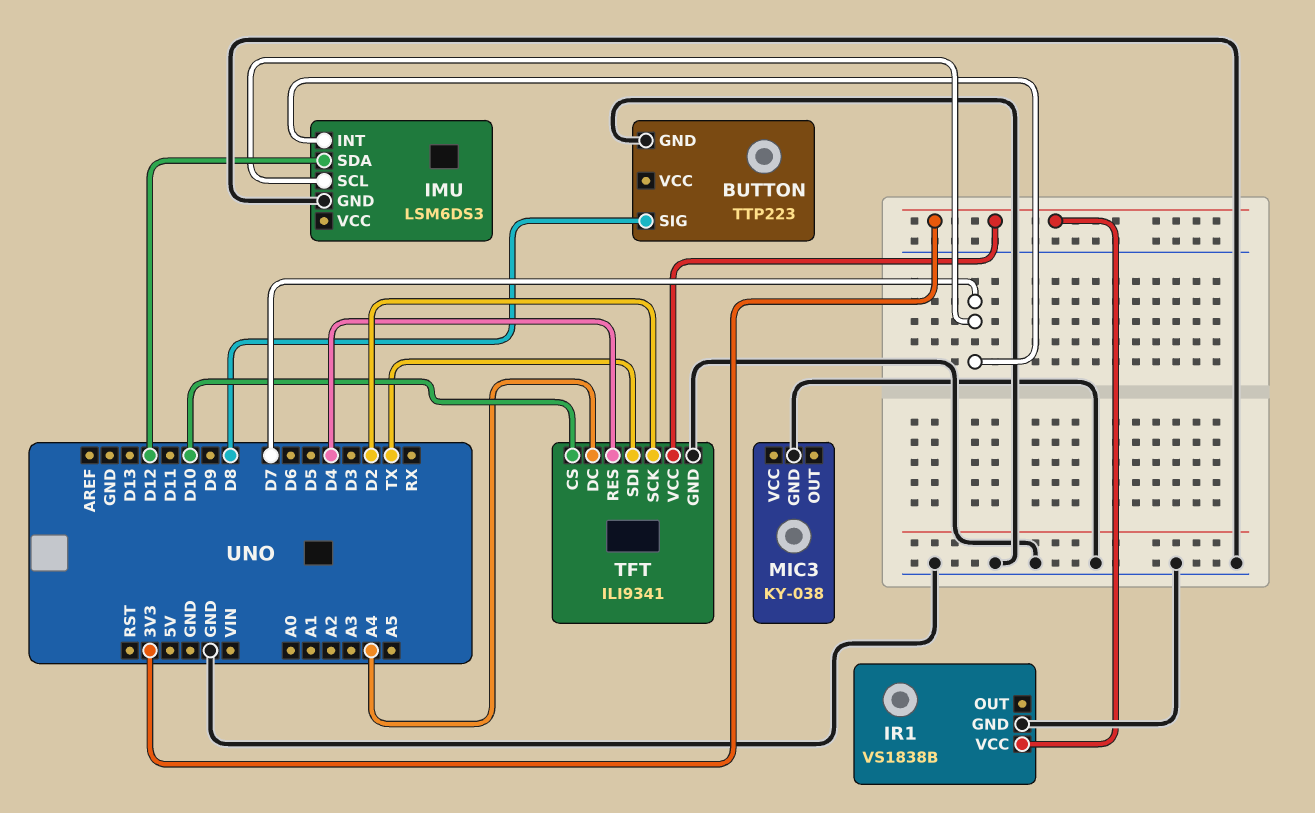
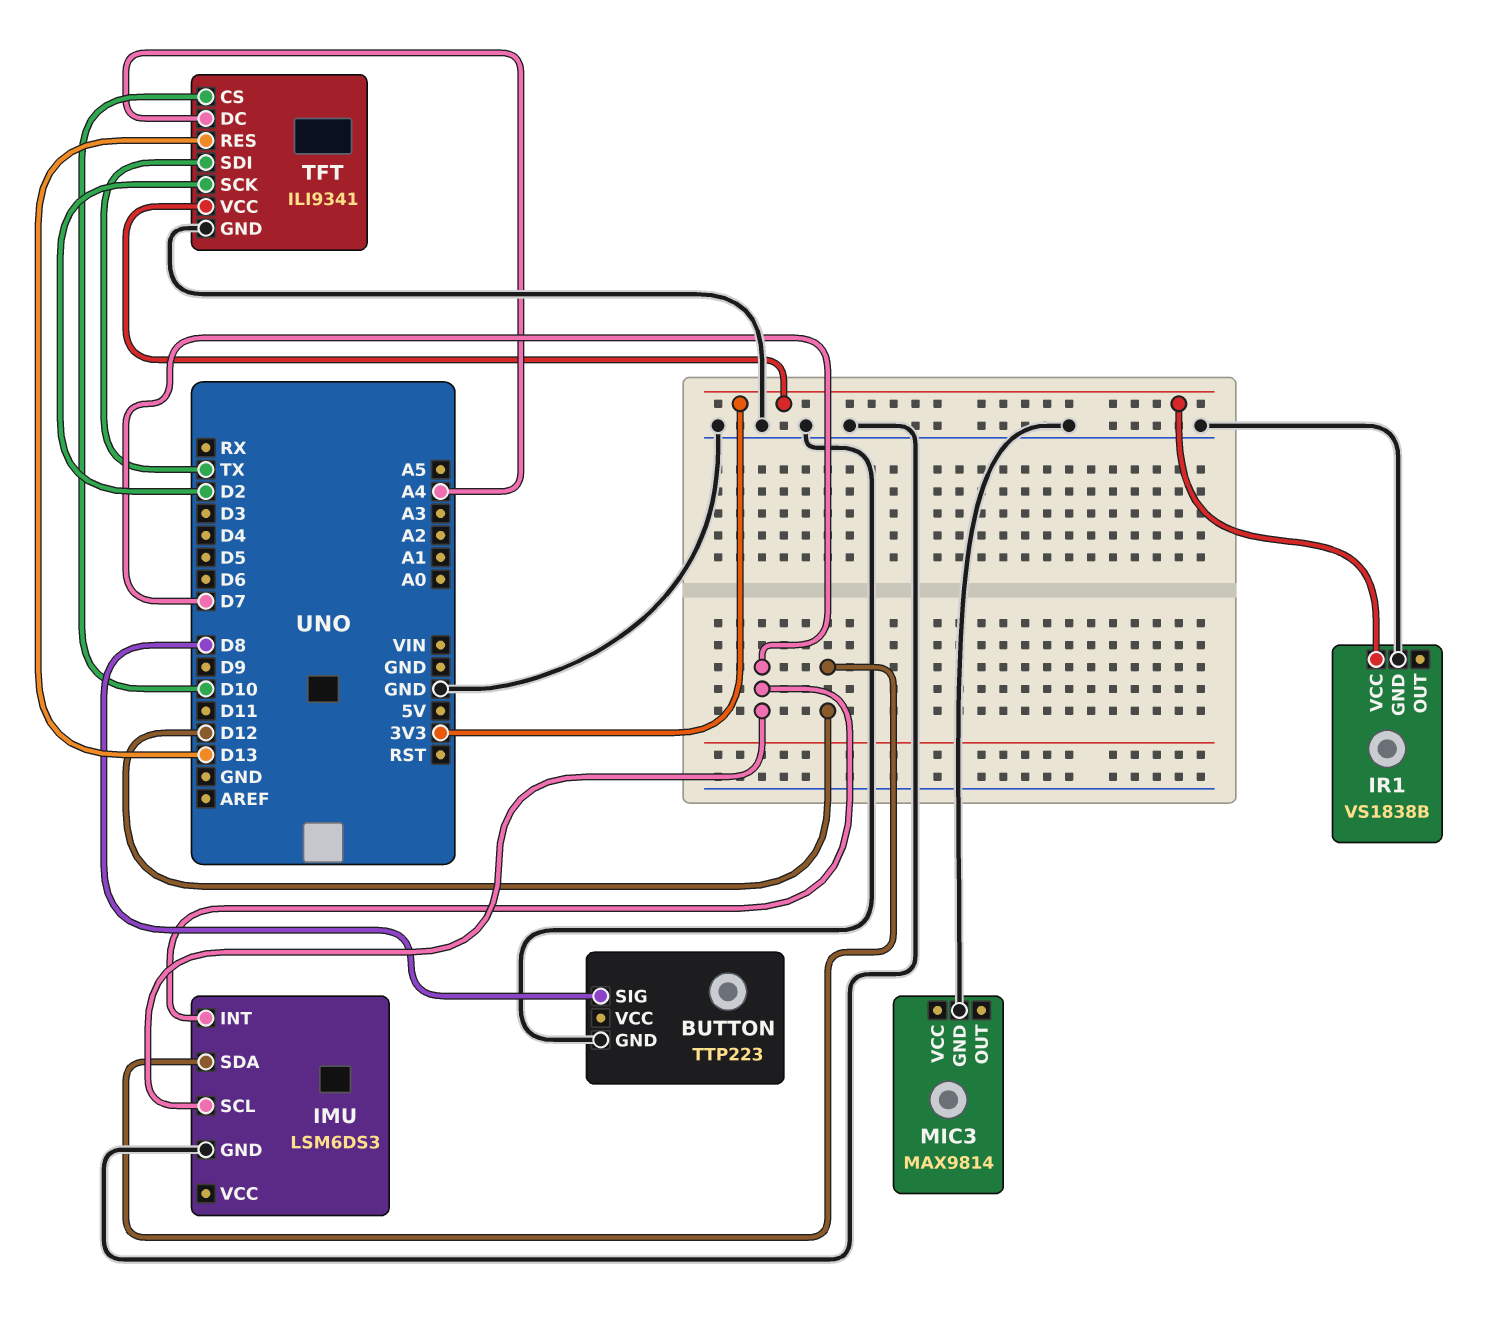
MIC3: KY-038 -> MAX9814
TFT pin RES: D4 -> D13

